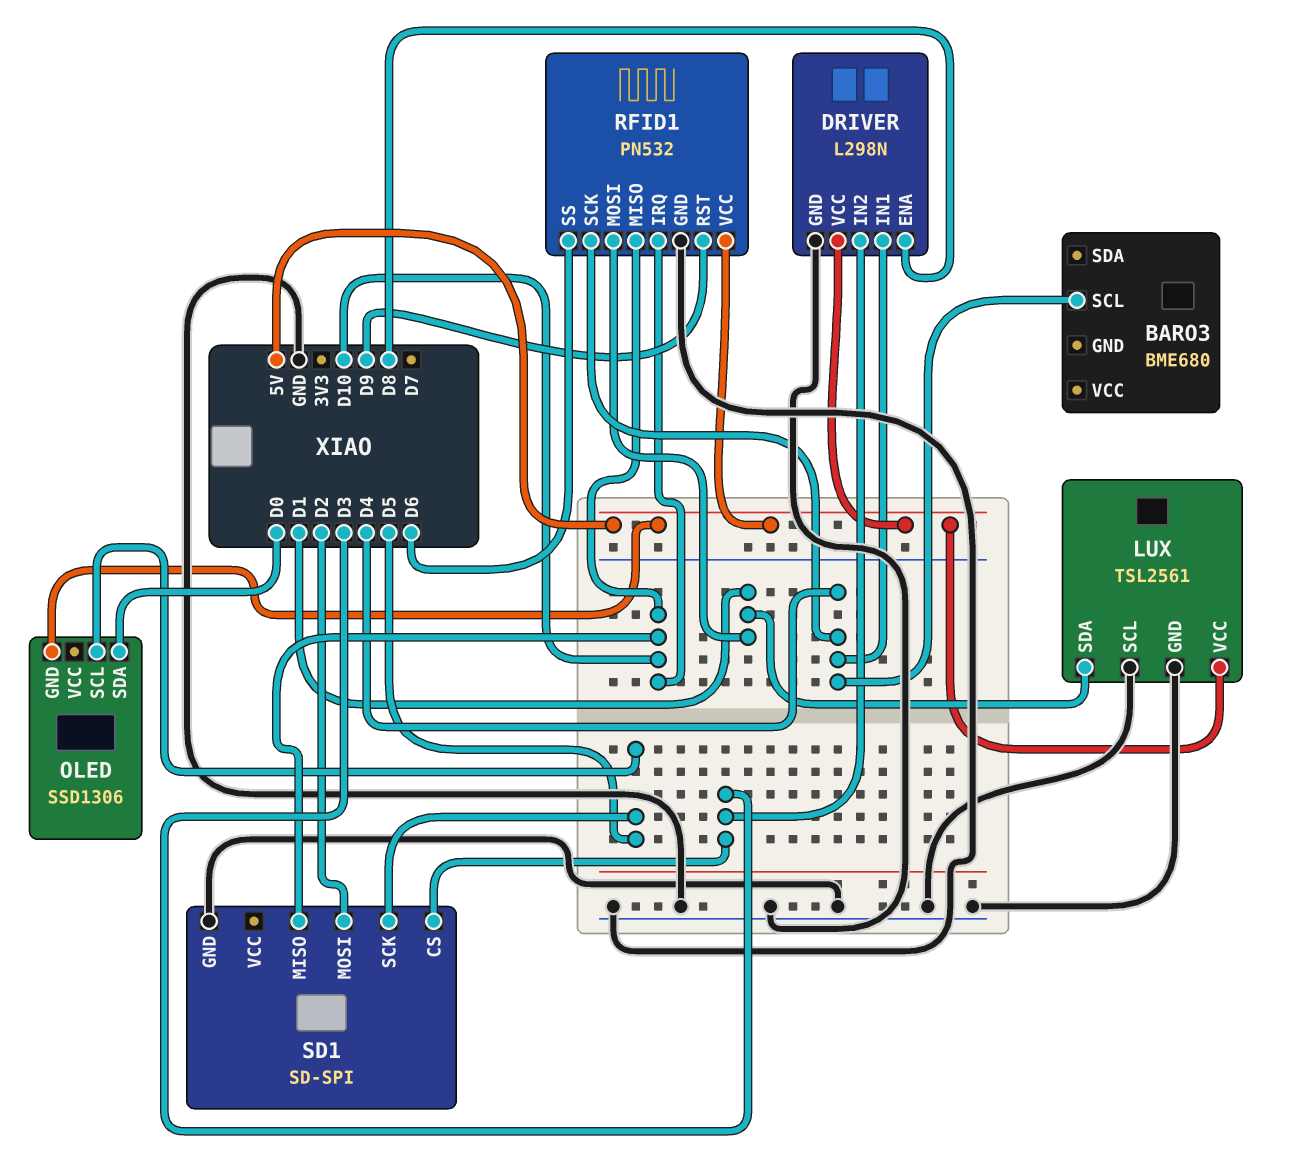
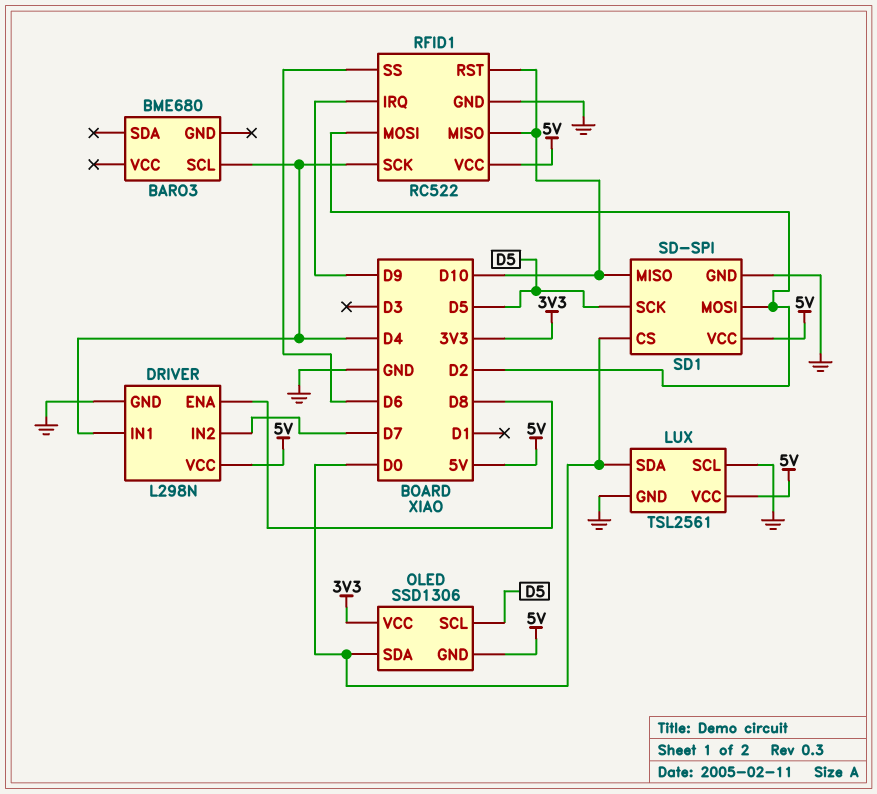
DRIVER pin IN2: D3 -> D7
LUX pin SDA: D1 -> D0
OLED pin VCC: none -> 3V3
RFID1: PN532 -> RC522
RFID1 pin IRQ: D10 -> D9
RFID1 pin MOSI: D1 -> D2
RFID1 pin RST: D9 -> D10
SD1 pin CS: D3 -> D0
SD1 pin VCC: none -> 5V

